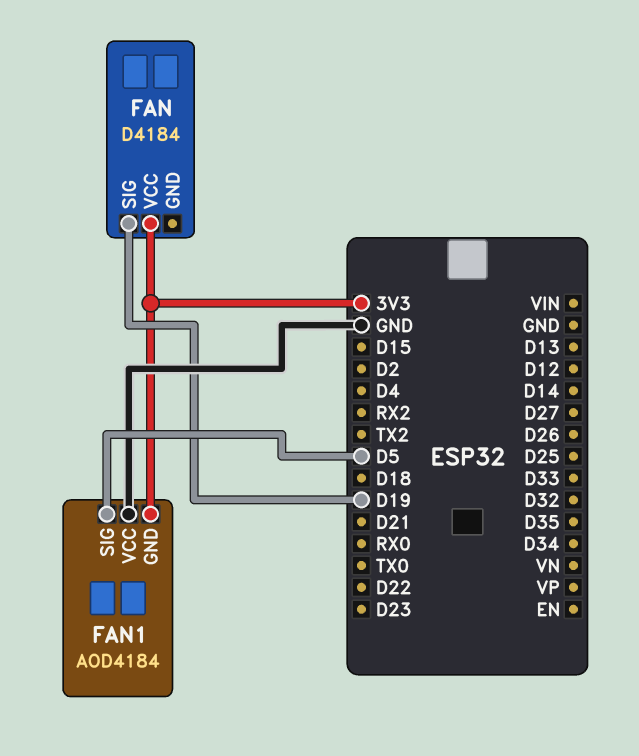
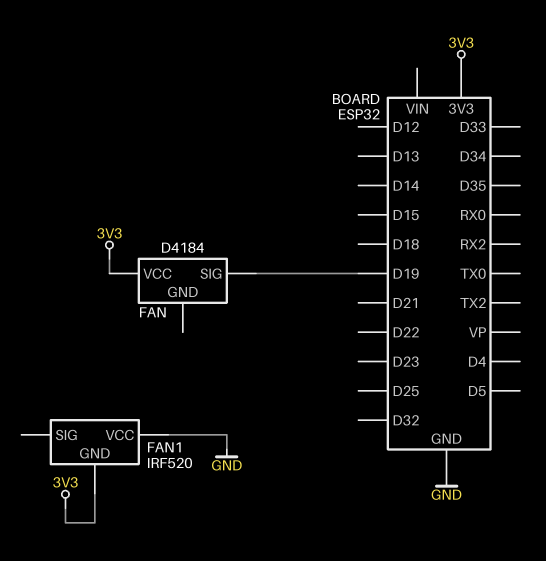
FAN1: AOD4184 -> IRF520
FAN1 pin SIG: D5 -> none

